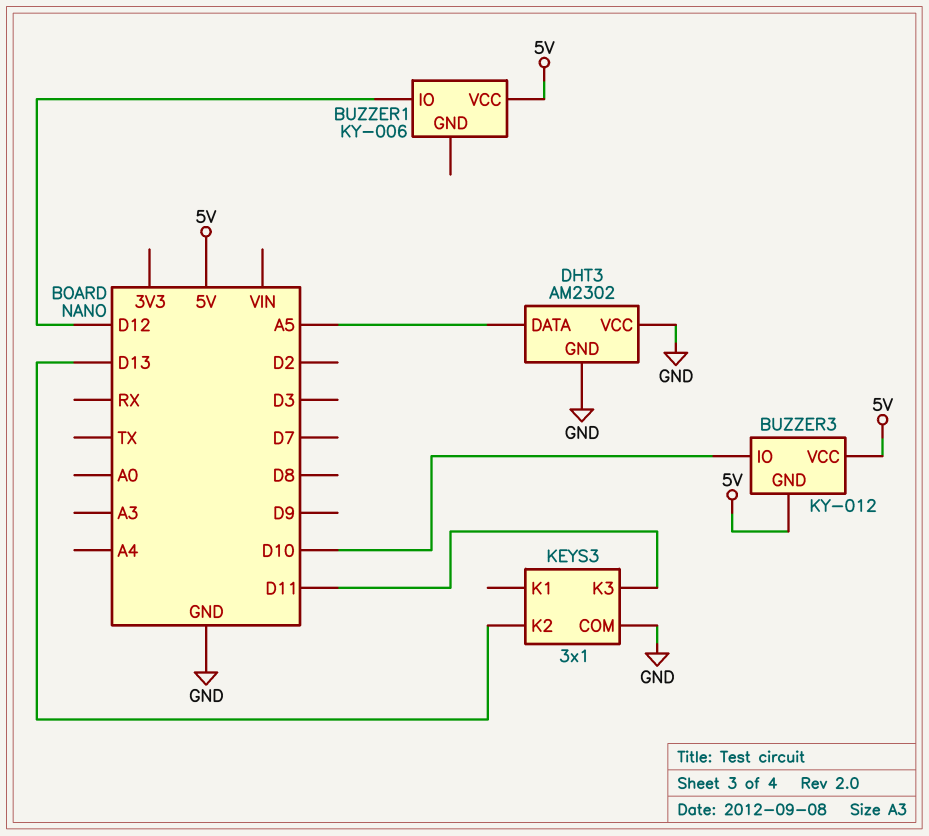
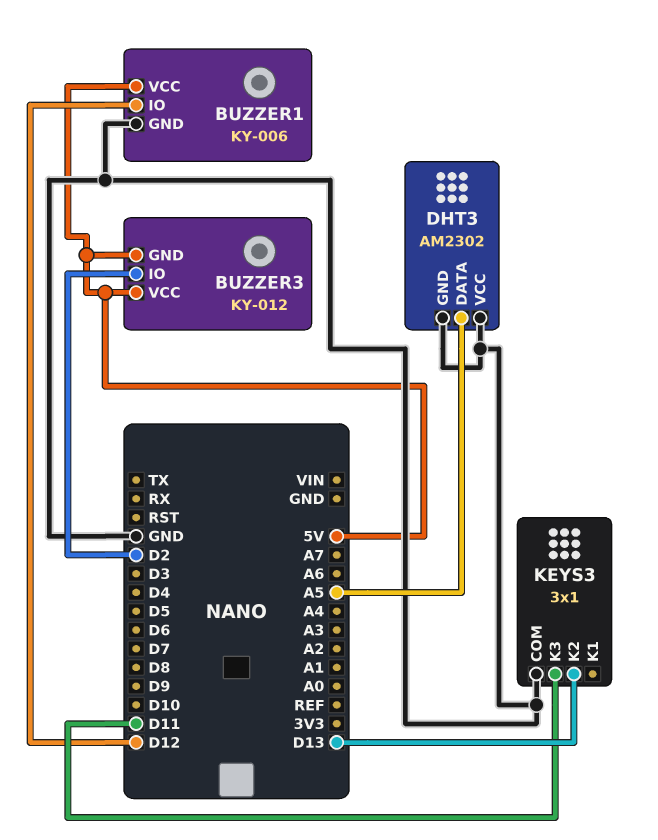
BUZZER1 pin GND: none -> GND
BUZZER3 pin IO: D10 -> D2

